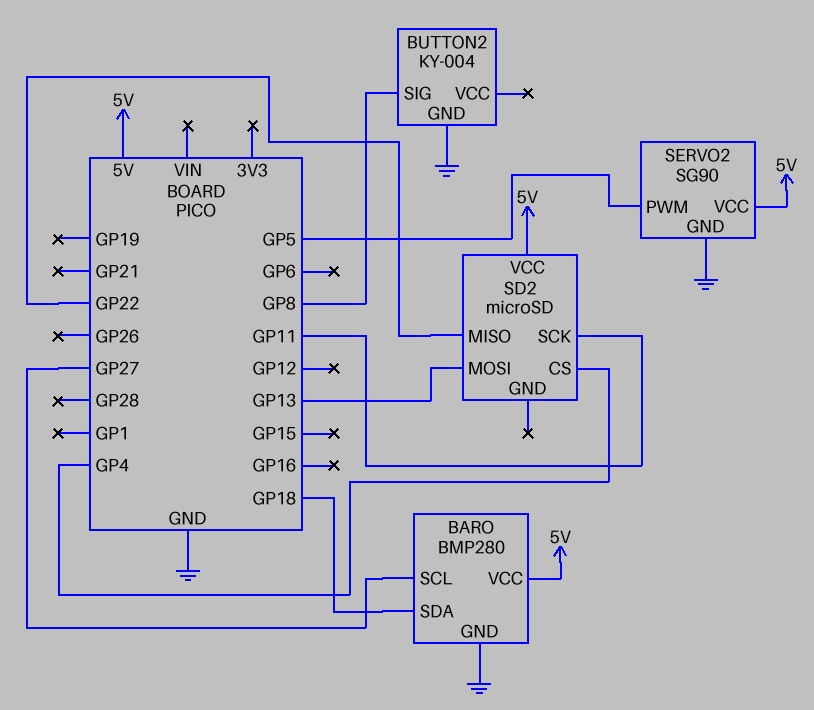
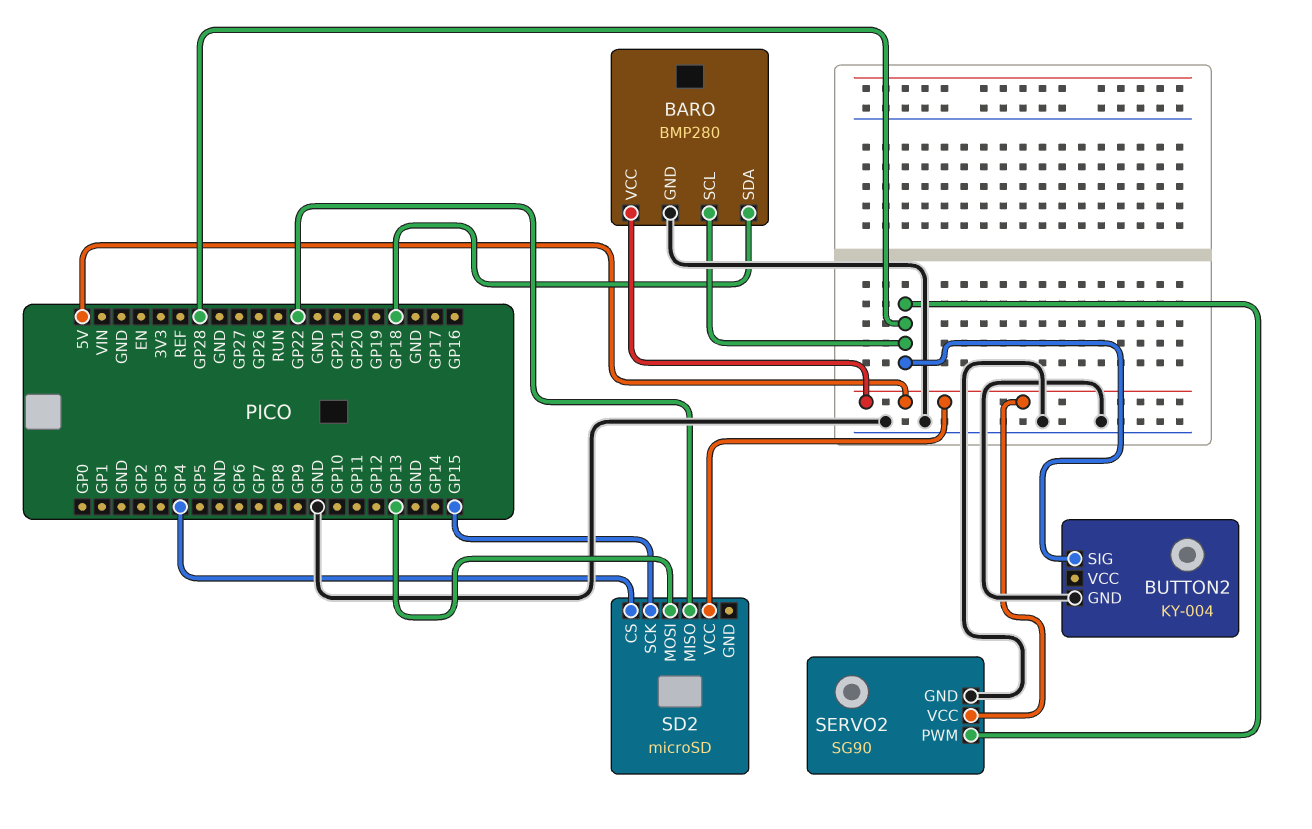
BARO pin SCL: GP27 -> GP28
BUTTON2 pin SIG: GP8 -> GP28
SD2 pin SCK: GP11 -> GP15
SERVO2 pin PWM: GP5 -> GP28

